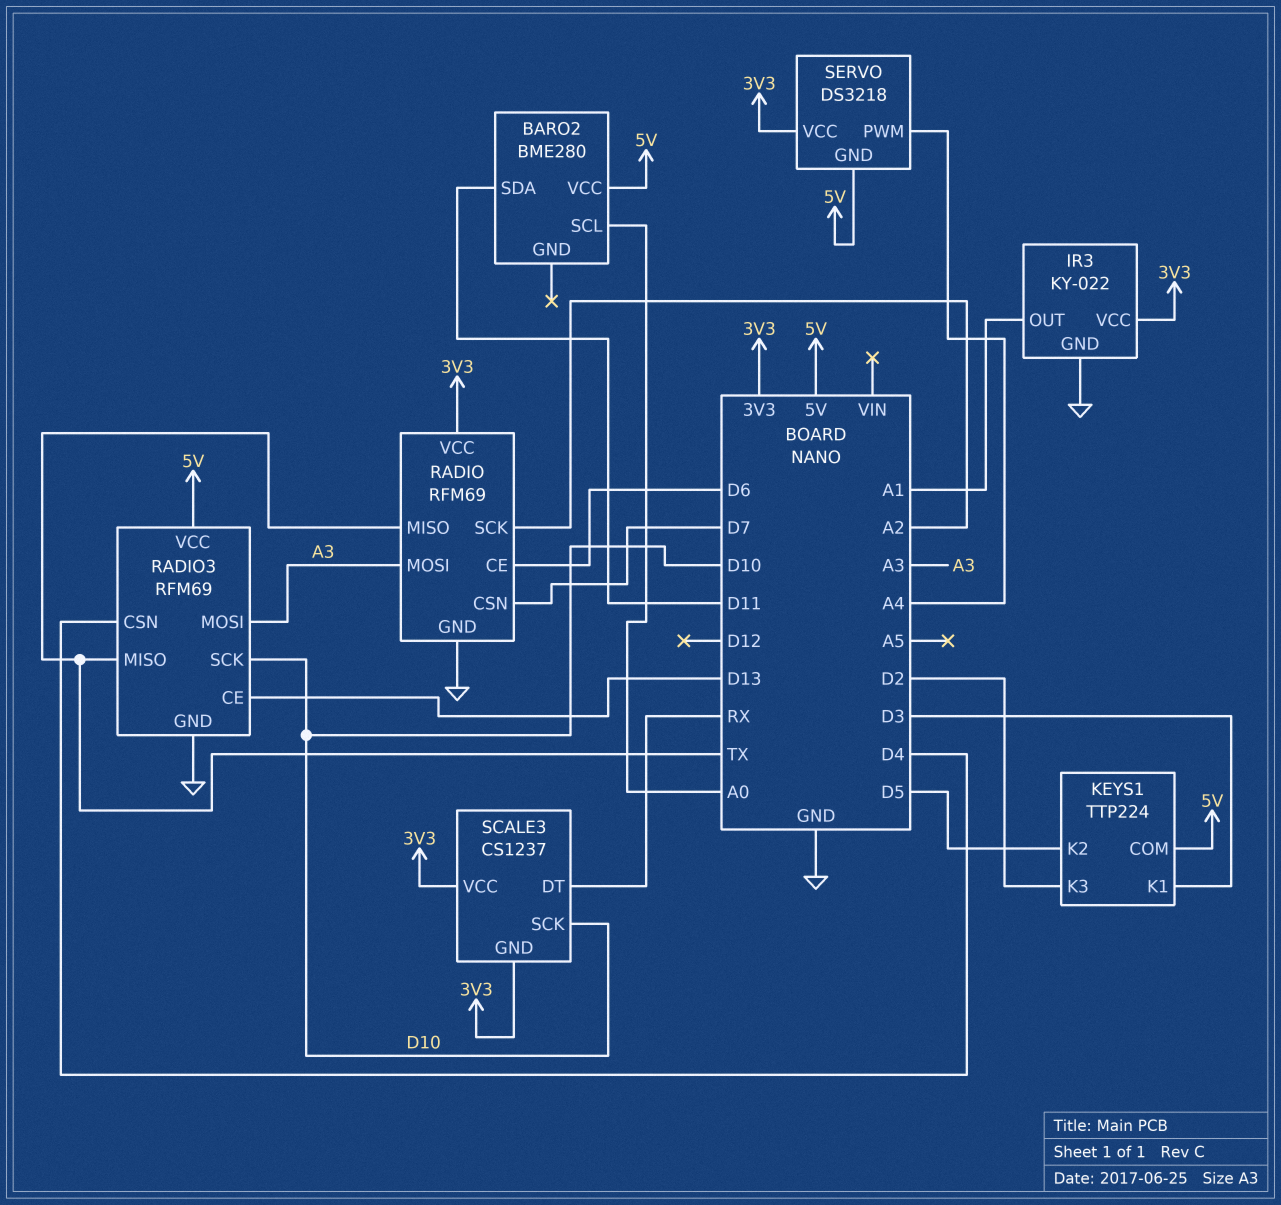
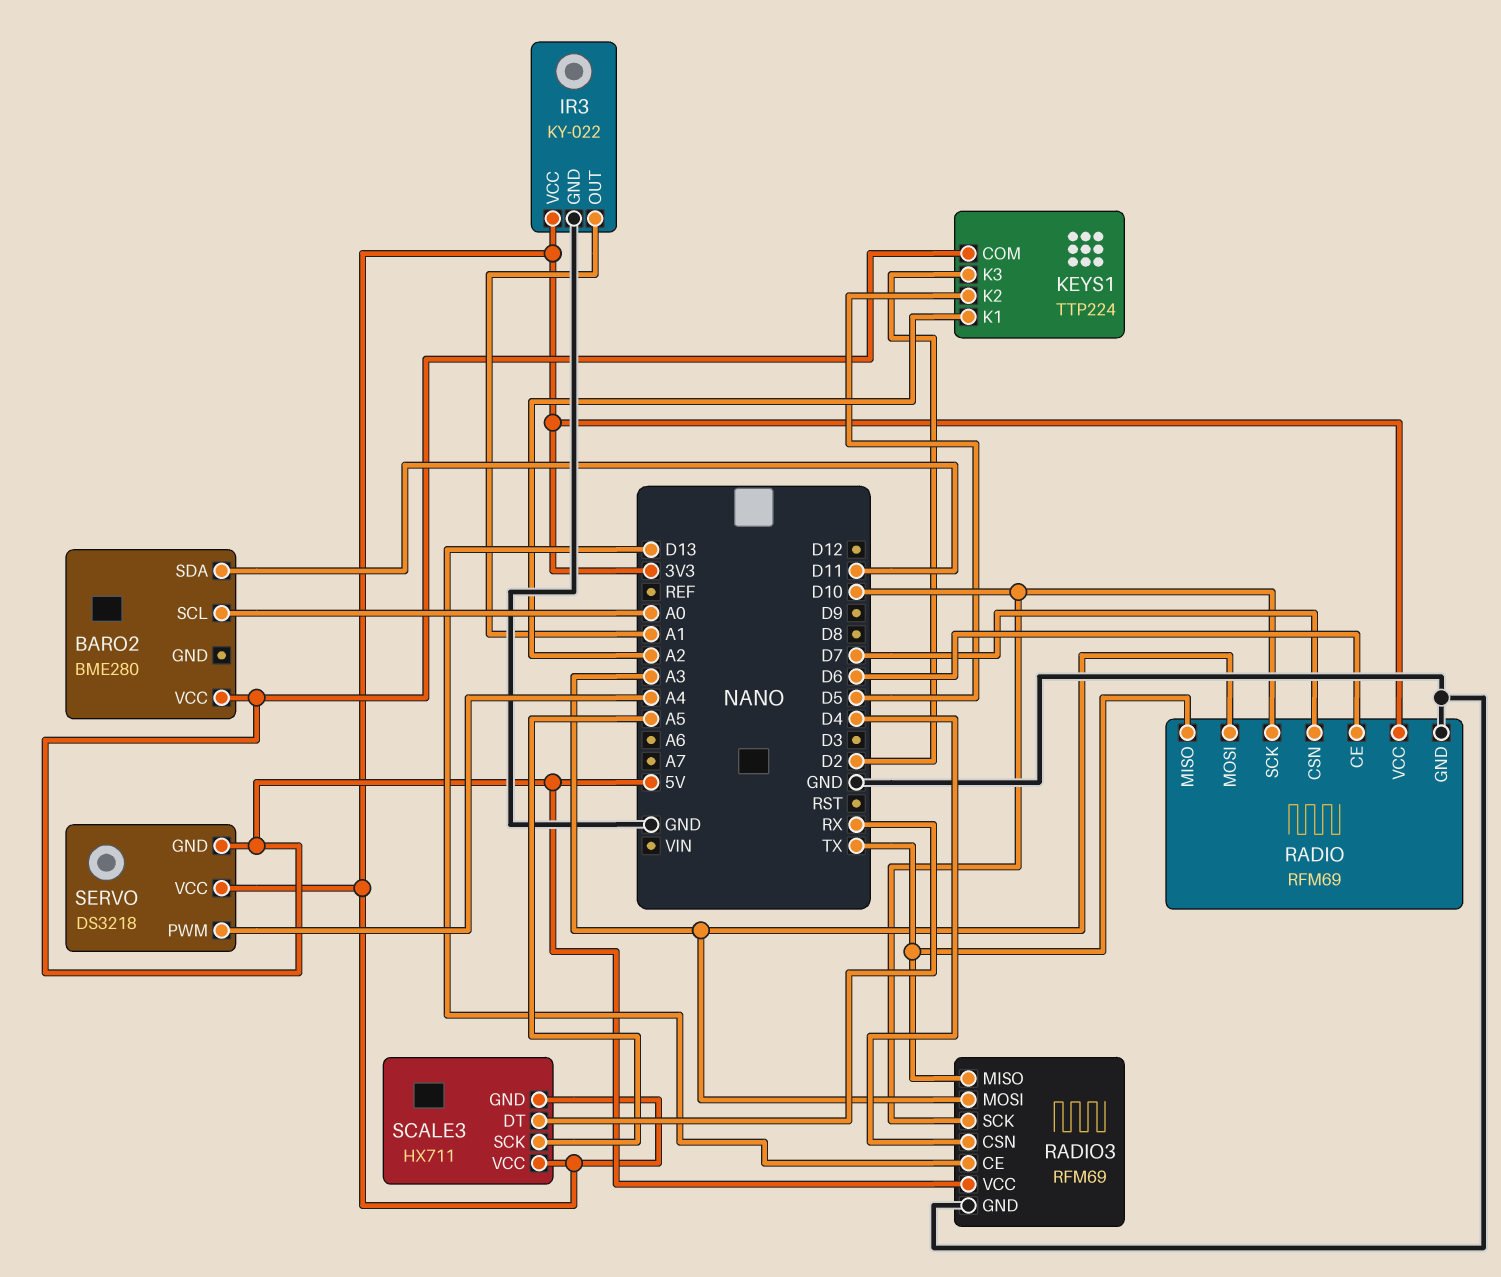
KEYS1 pin K1: D3 -> A2
RADIO pin SCK: A2 -> D10
SCALE3: CS1237 -> HX711
SCALE3 pin SCK: D10 -> A5

